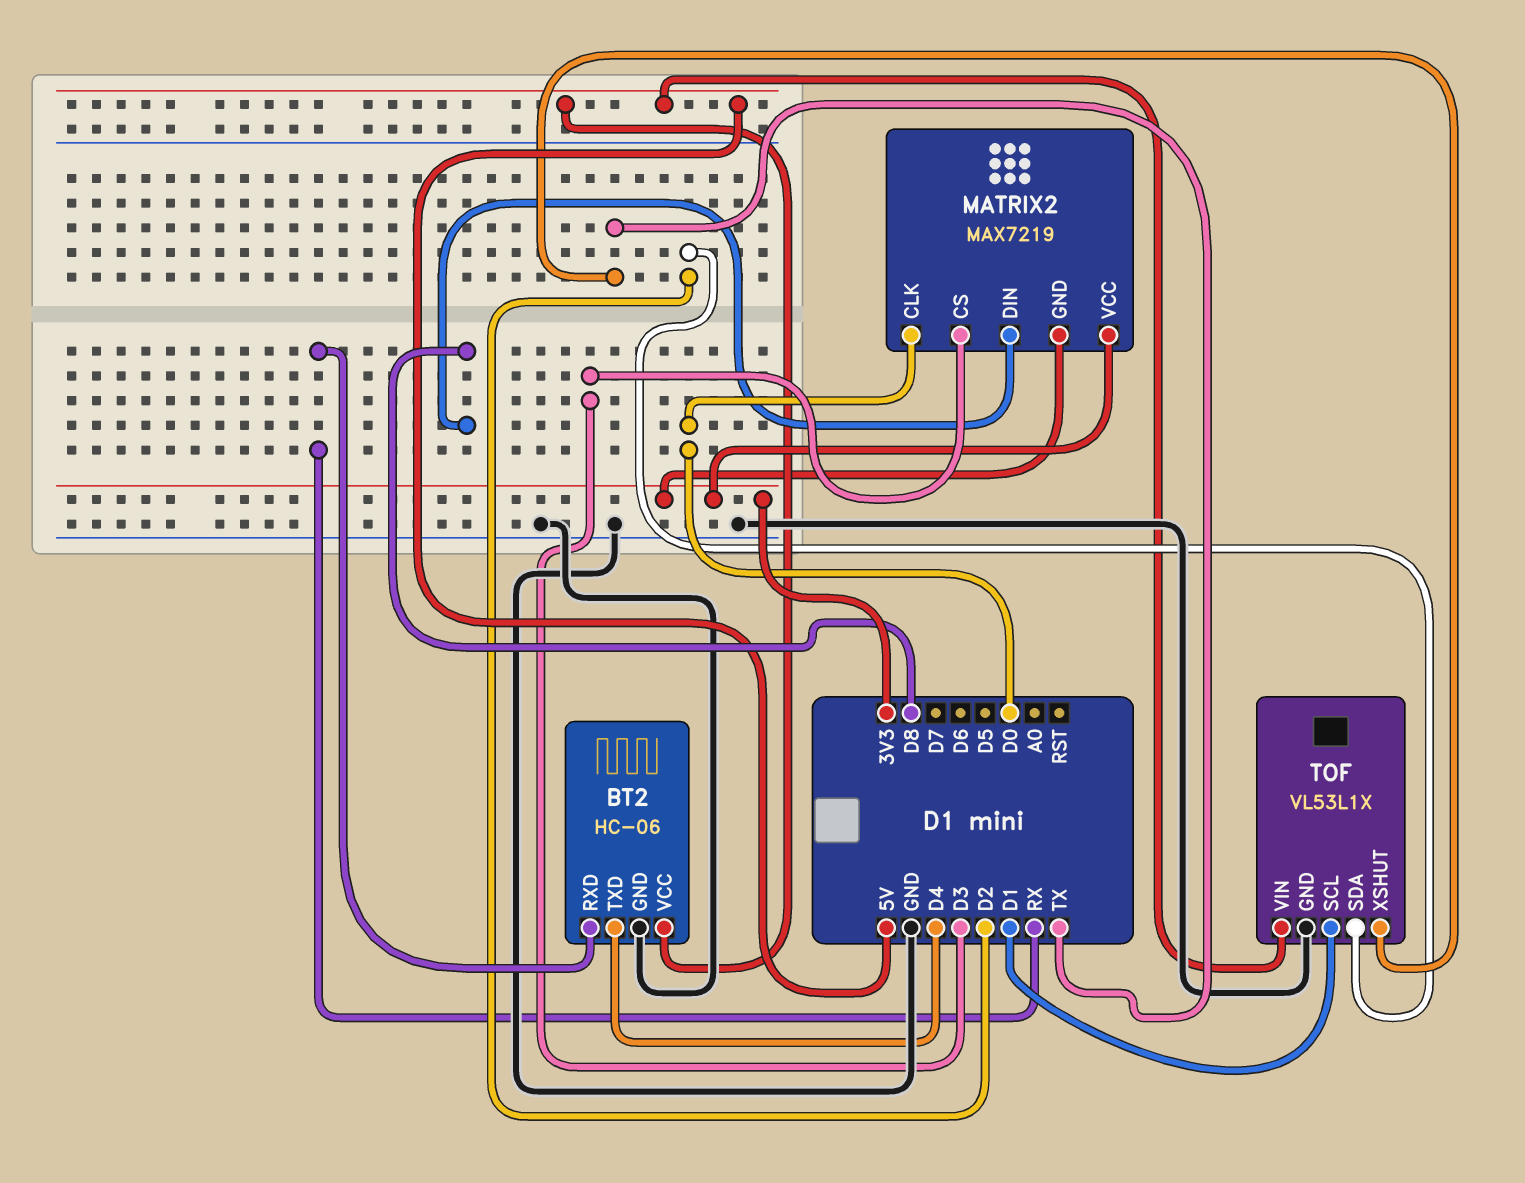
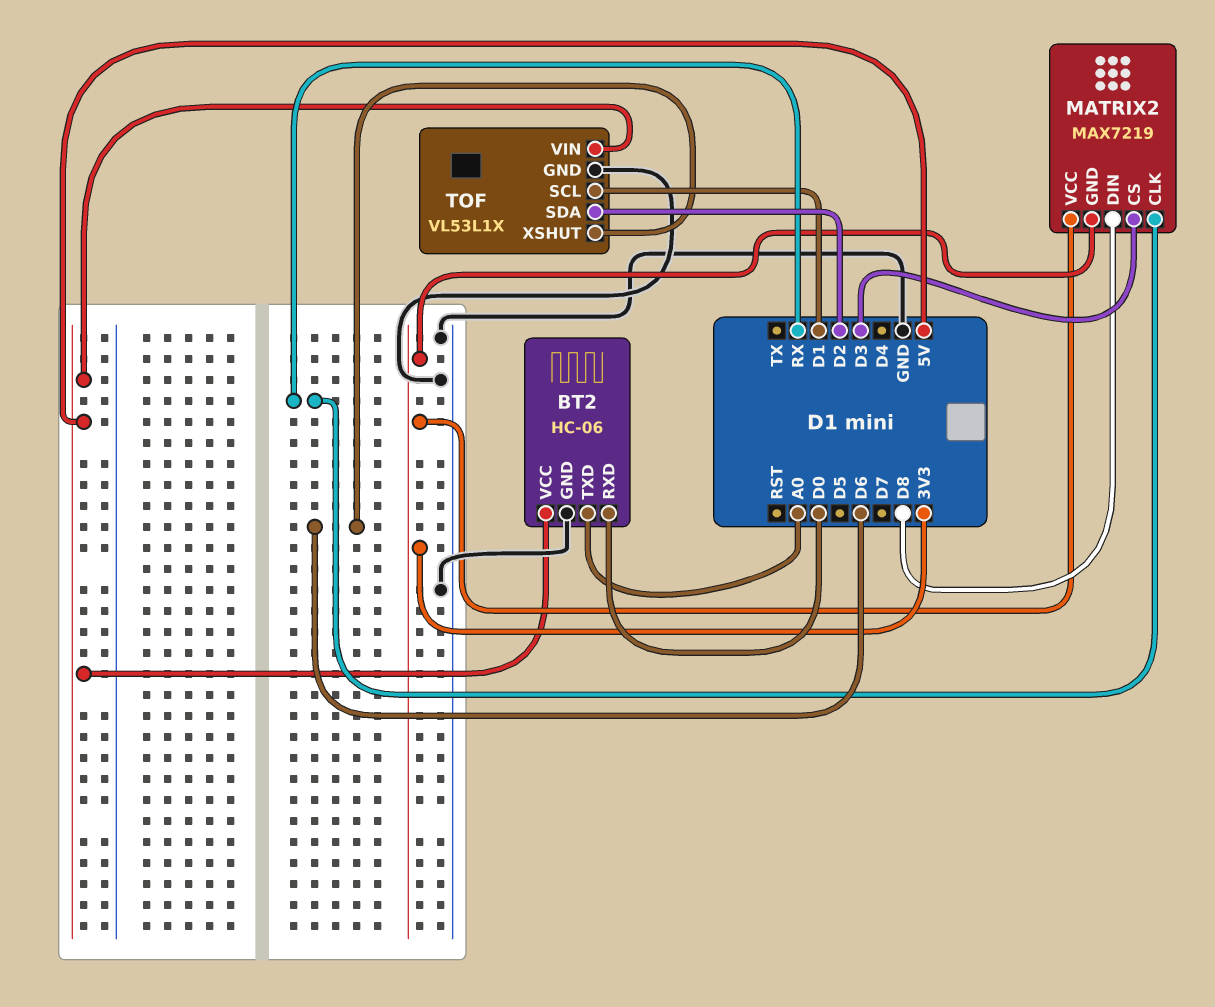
BT2 pin RXD: RX -> D0
BT2 pin TXD: D4 -> A0
MATRIX2 pin CLK: D0 -> RX
TOF pin XSHUT: TX -> D6

